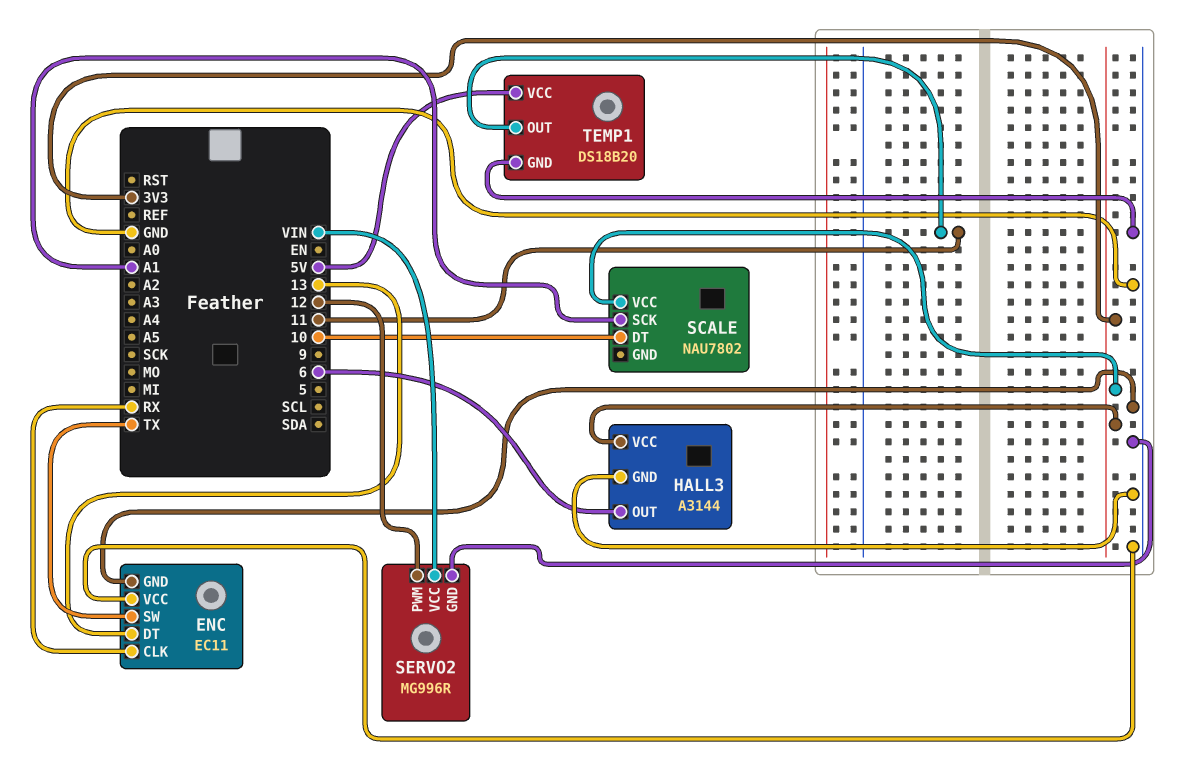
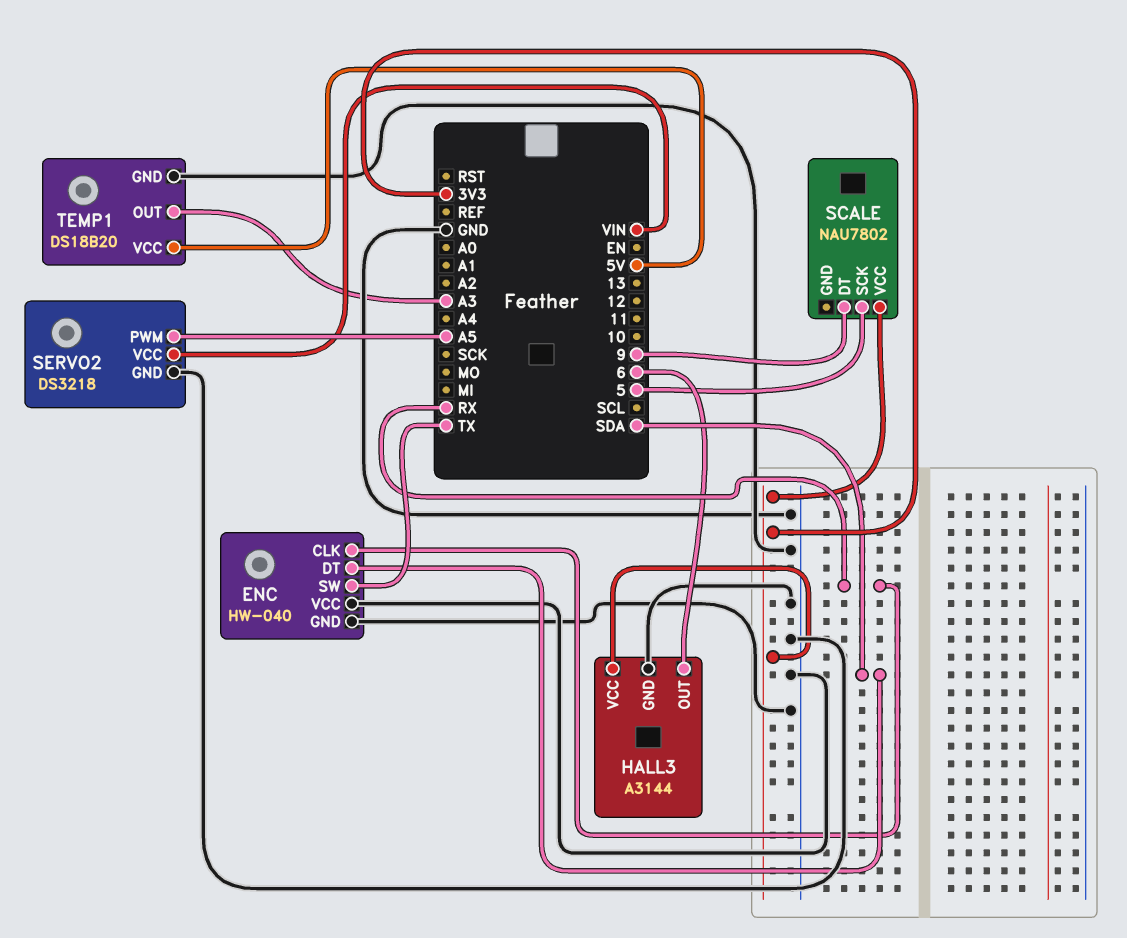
ENC: EC11 -> HW-040
ENC pin DT: 13 -> SDA
SCALE pin DT: 10 -> 9
SCALE pin SCK: A1 -> 5
SERVO2: MG996R -> DS3218
SERVO2 pin PWM: 12 -> A5
TEMP1 pin OUT: 11 -> A3

